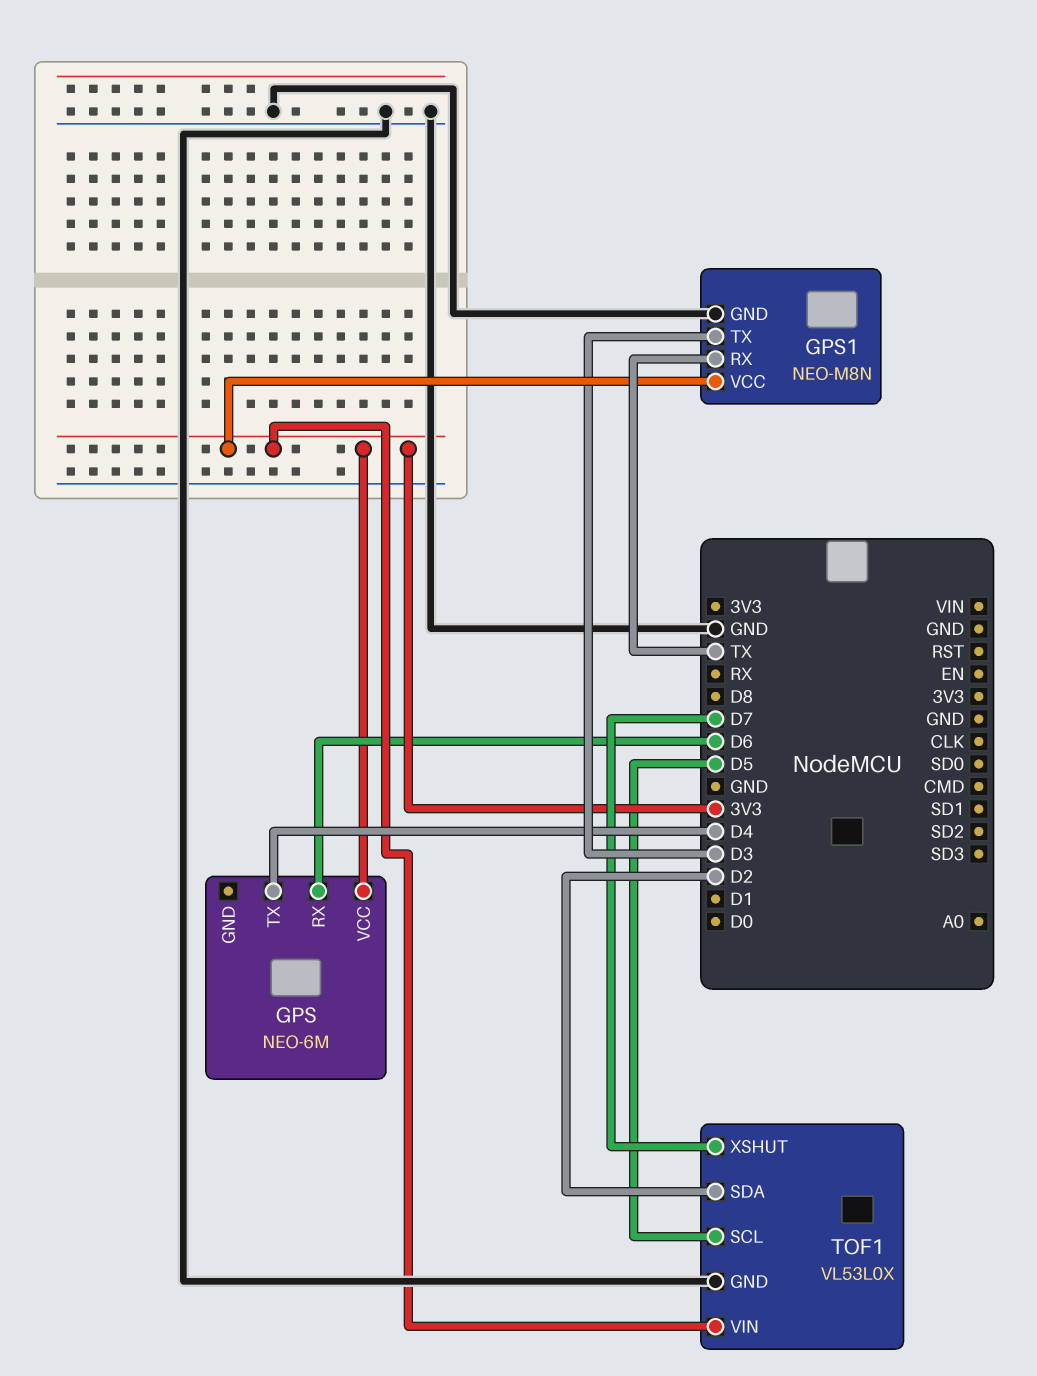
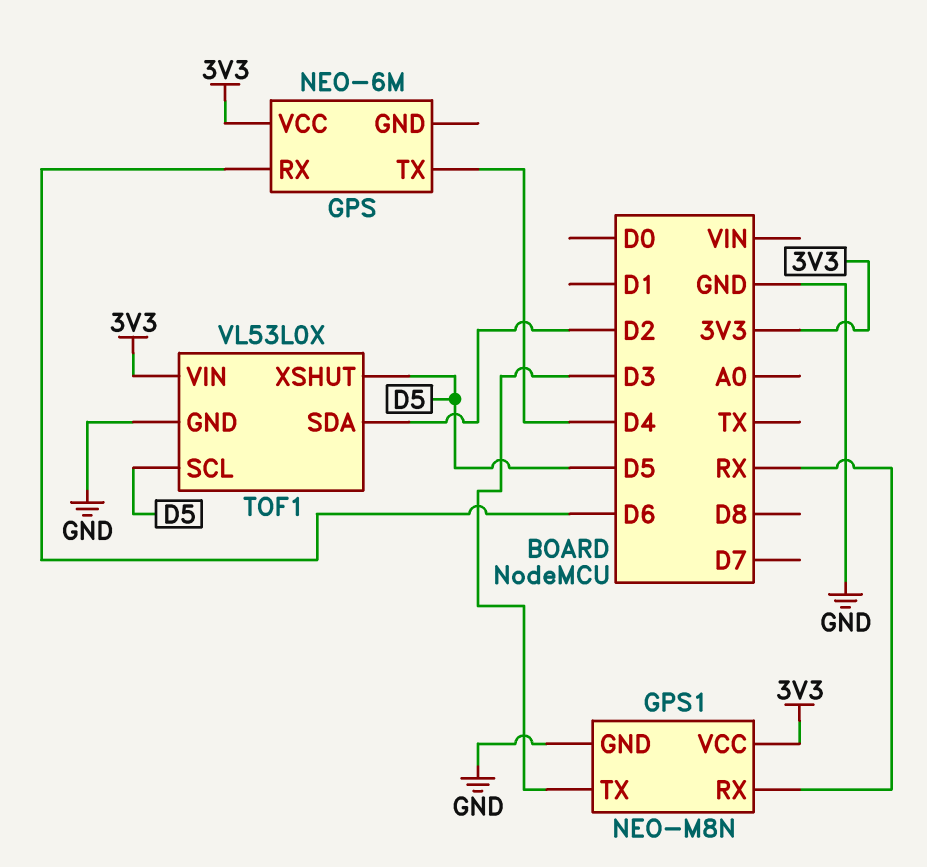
GPS1 pin RX: TX -> RX
TOF1 pin XSHUT: D7 -> D5

